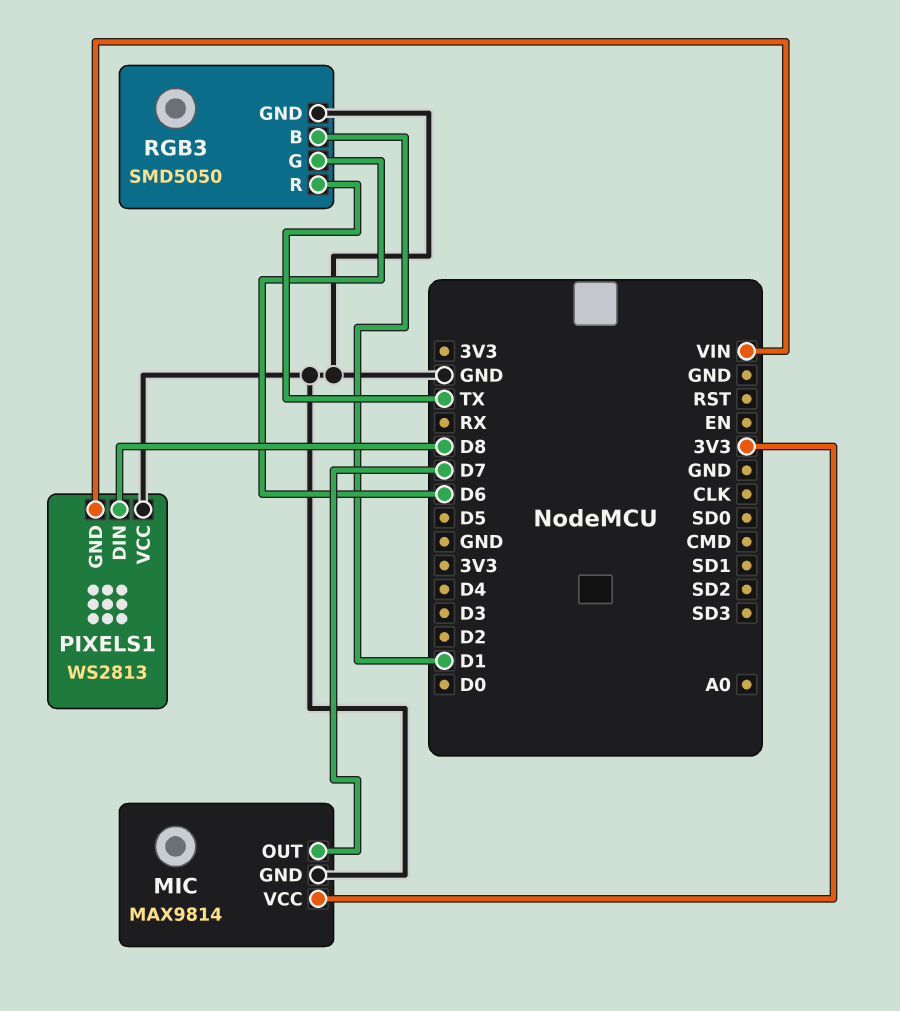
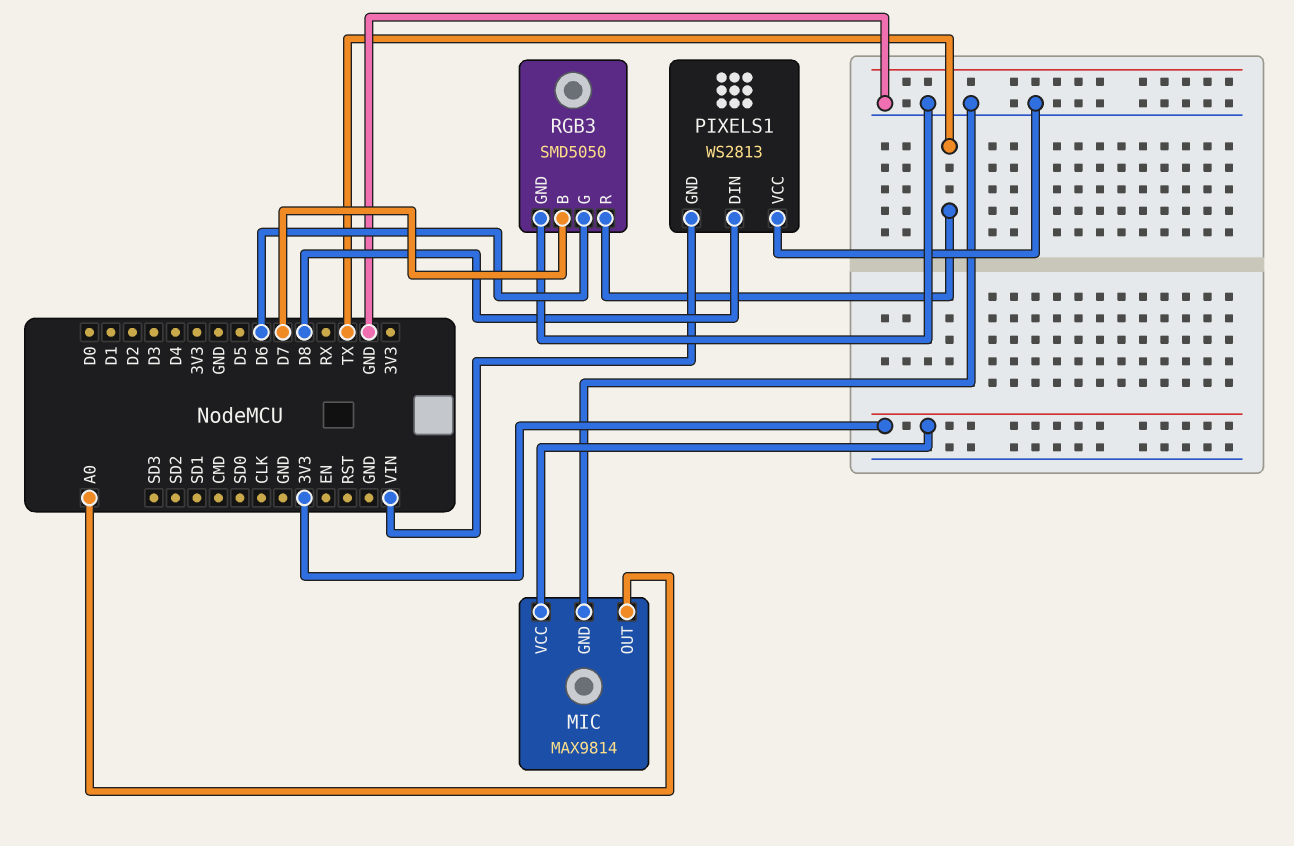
MIC pin OUT: D7 -> A0
RGB3 pin B: D1 -> D7

